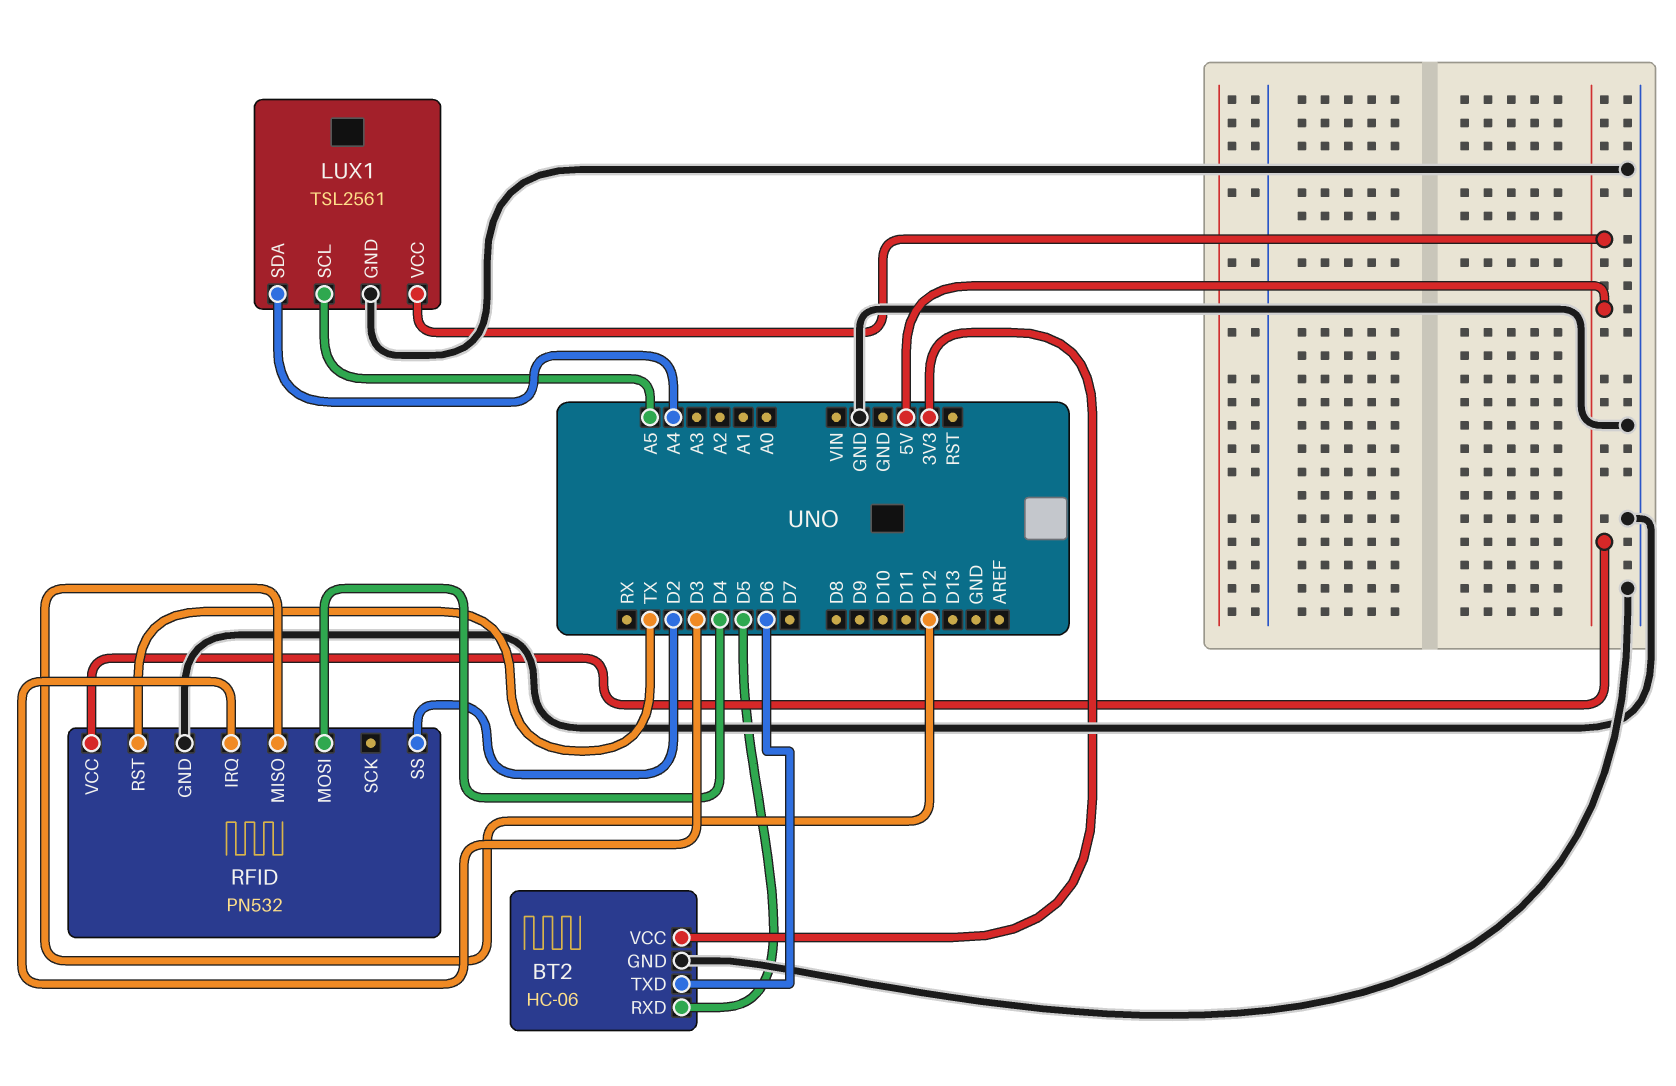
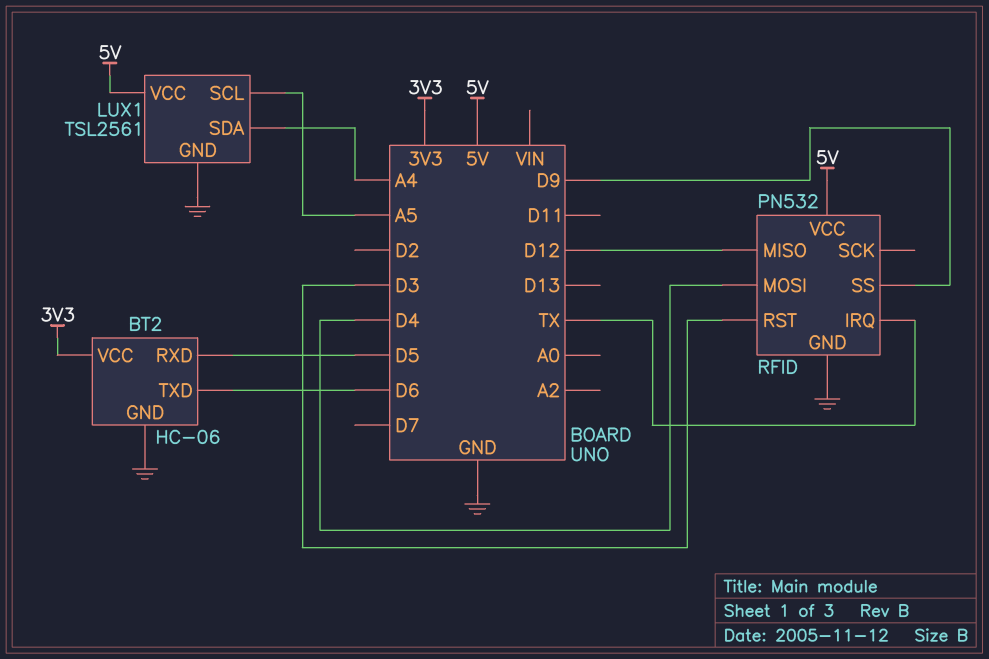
RFID pin IRQ: D3 -> TX
RFID pin RST: TX -> D3
RFID pin SS: D2 -> D9

